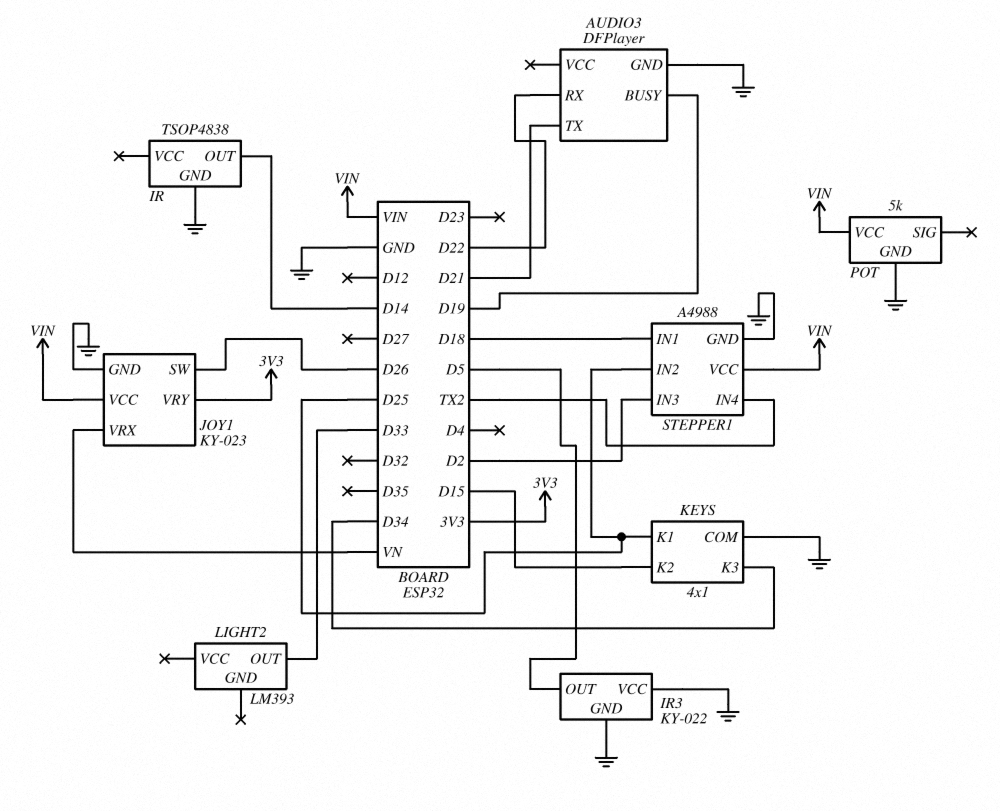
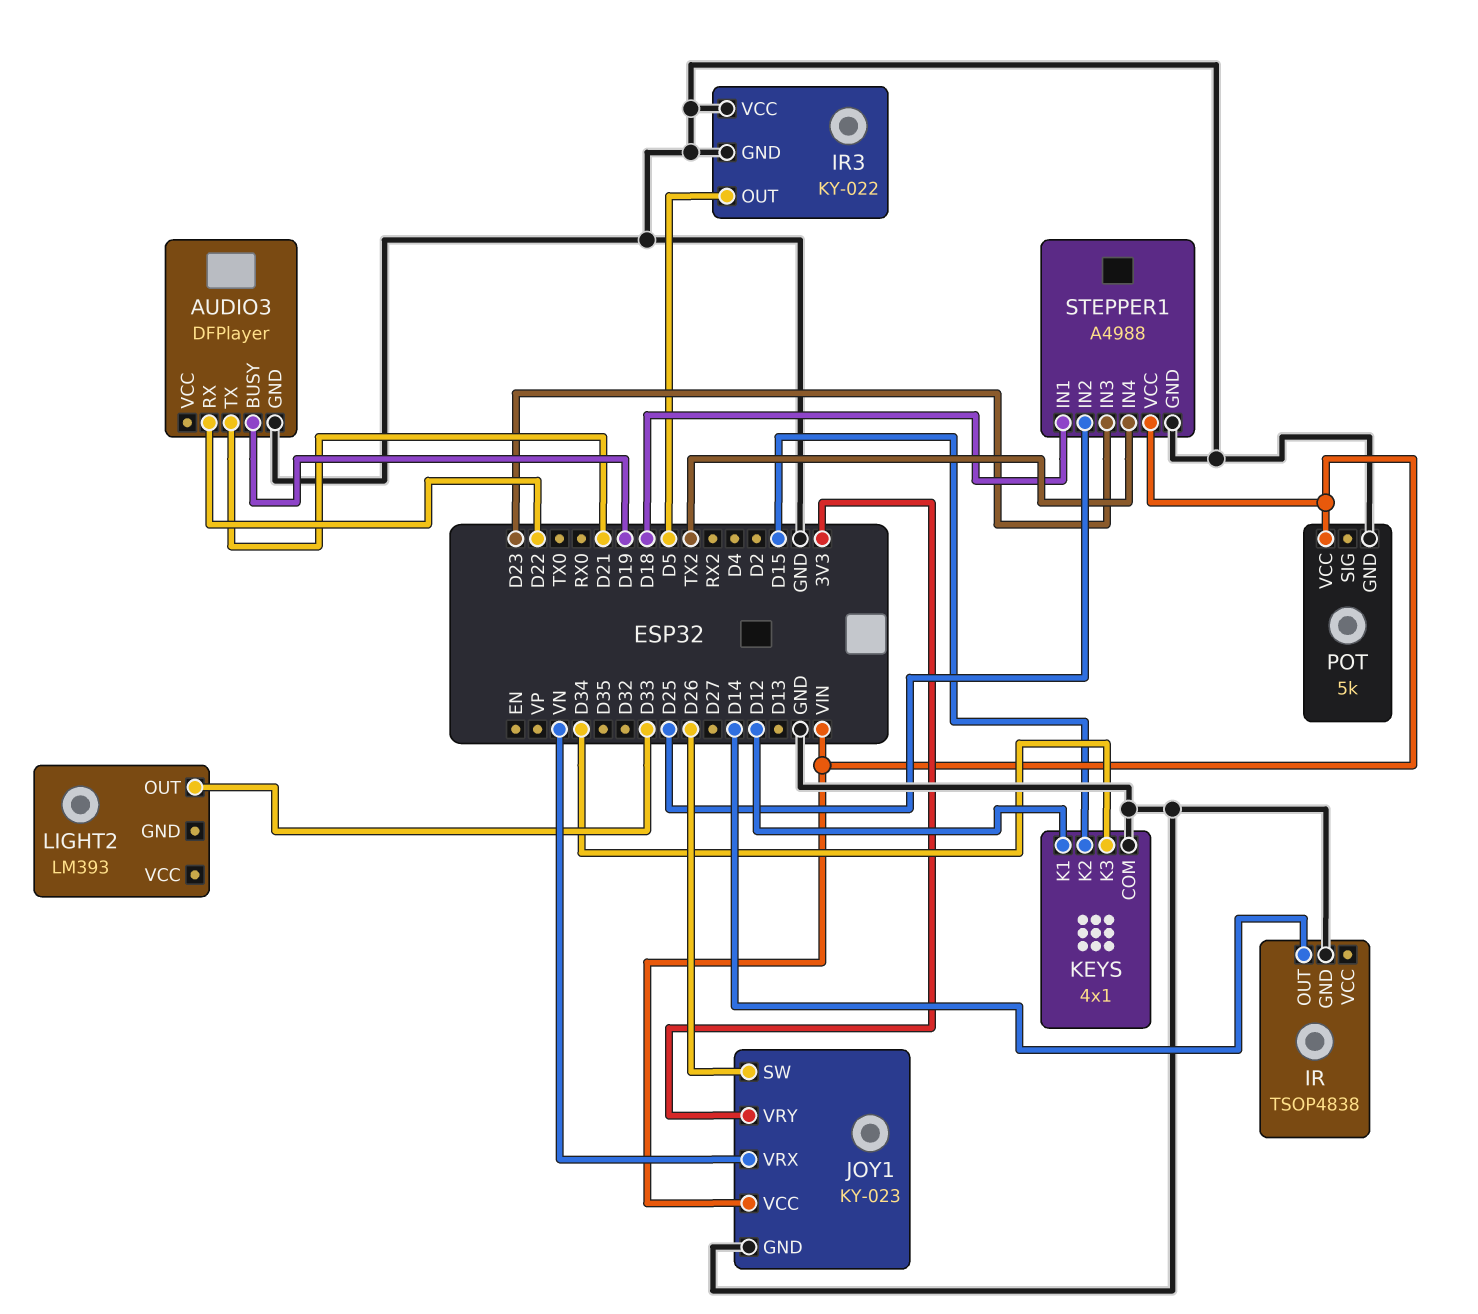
KEYS pin K1: D25 -> D12
STEPPER1 pin IN3: D2 -> D23

